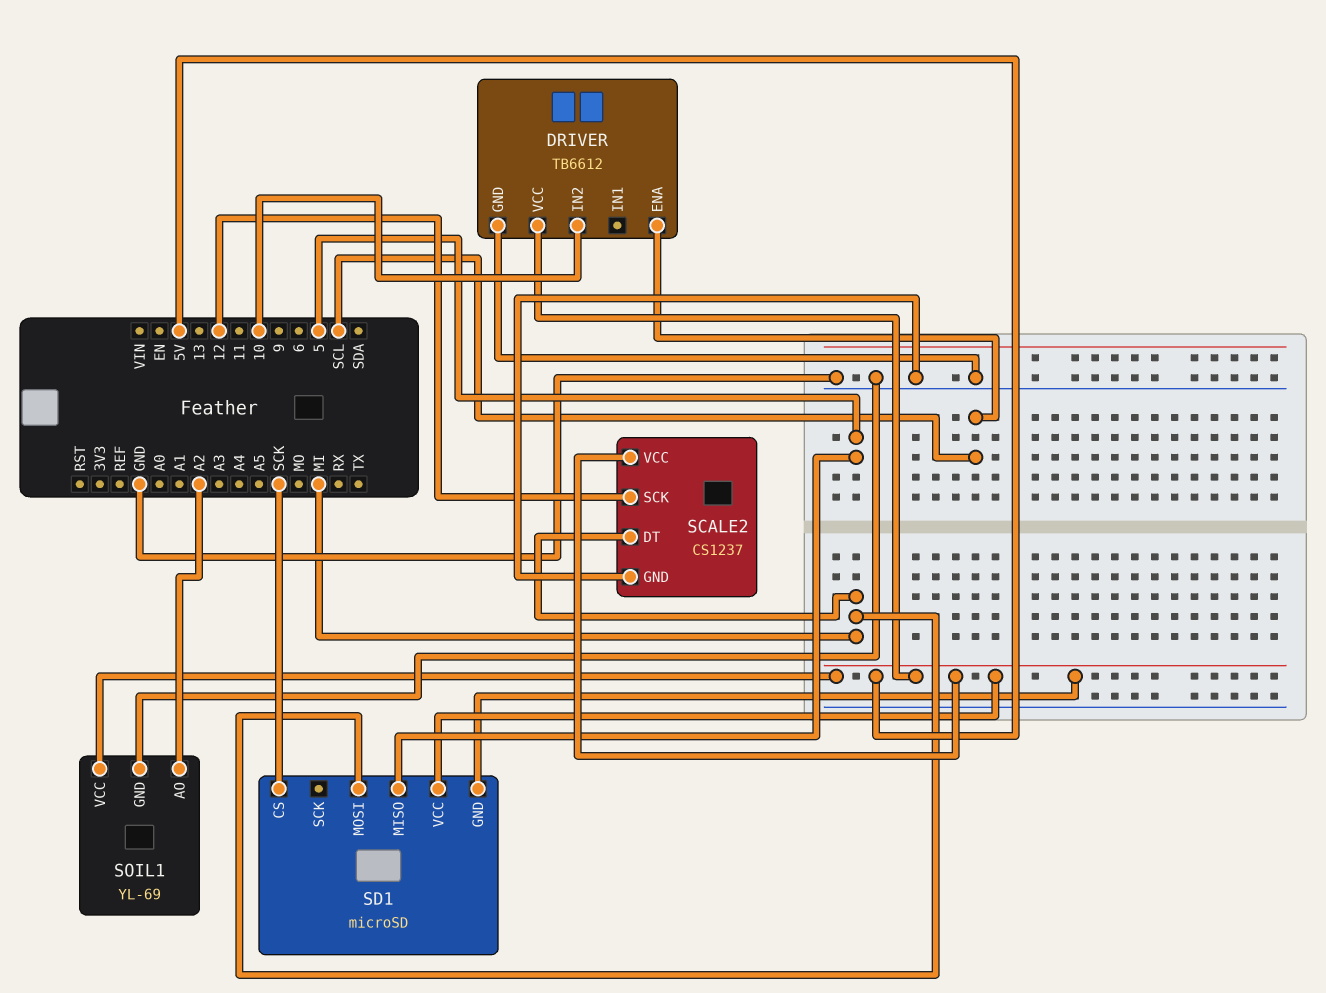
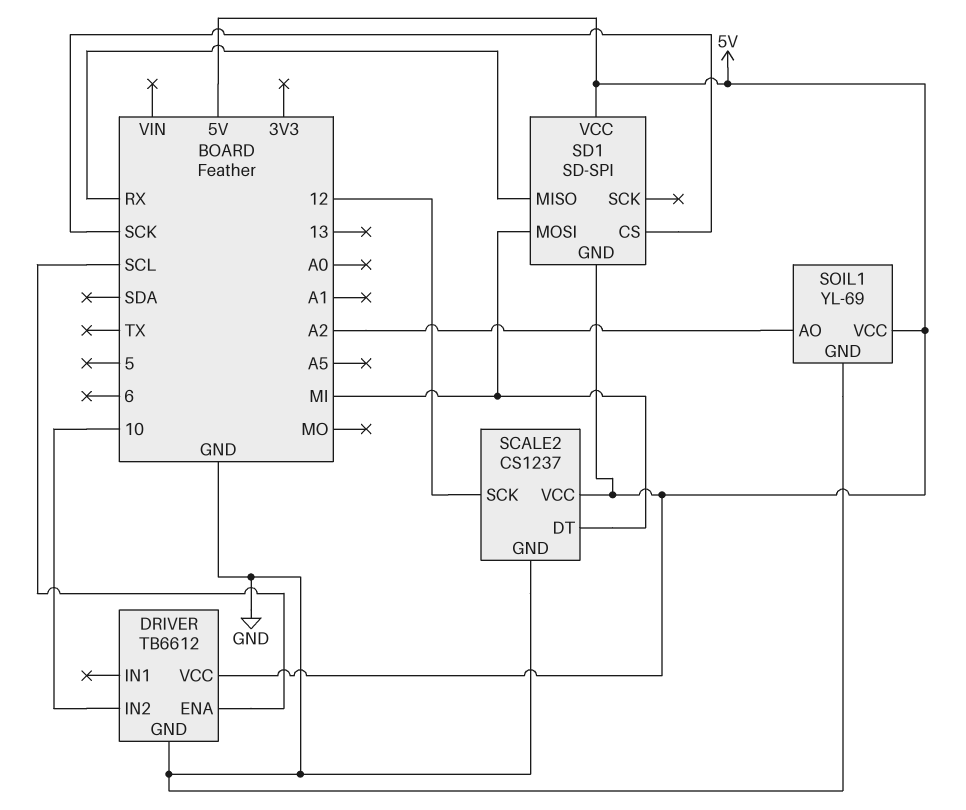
SD1: microSD -> SD-SPI
SD1 pin MISO: 5 -> RX

